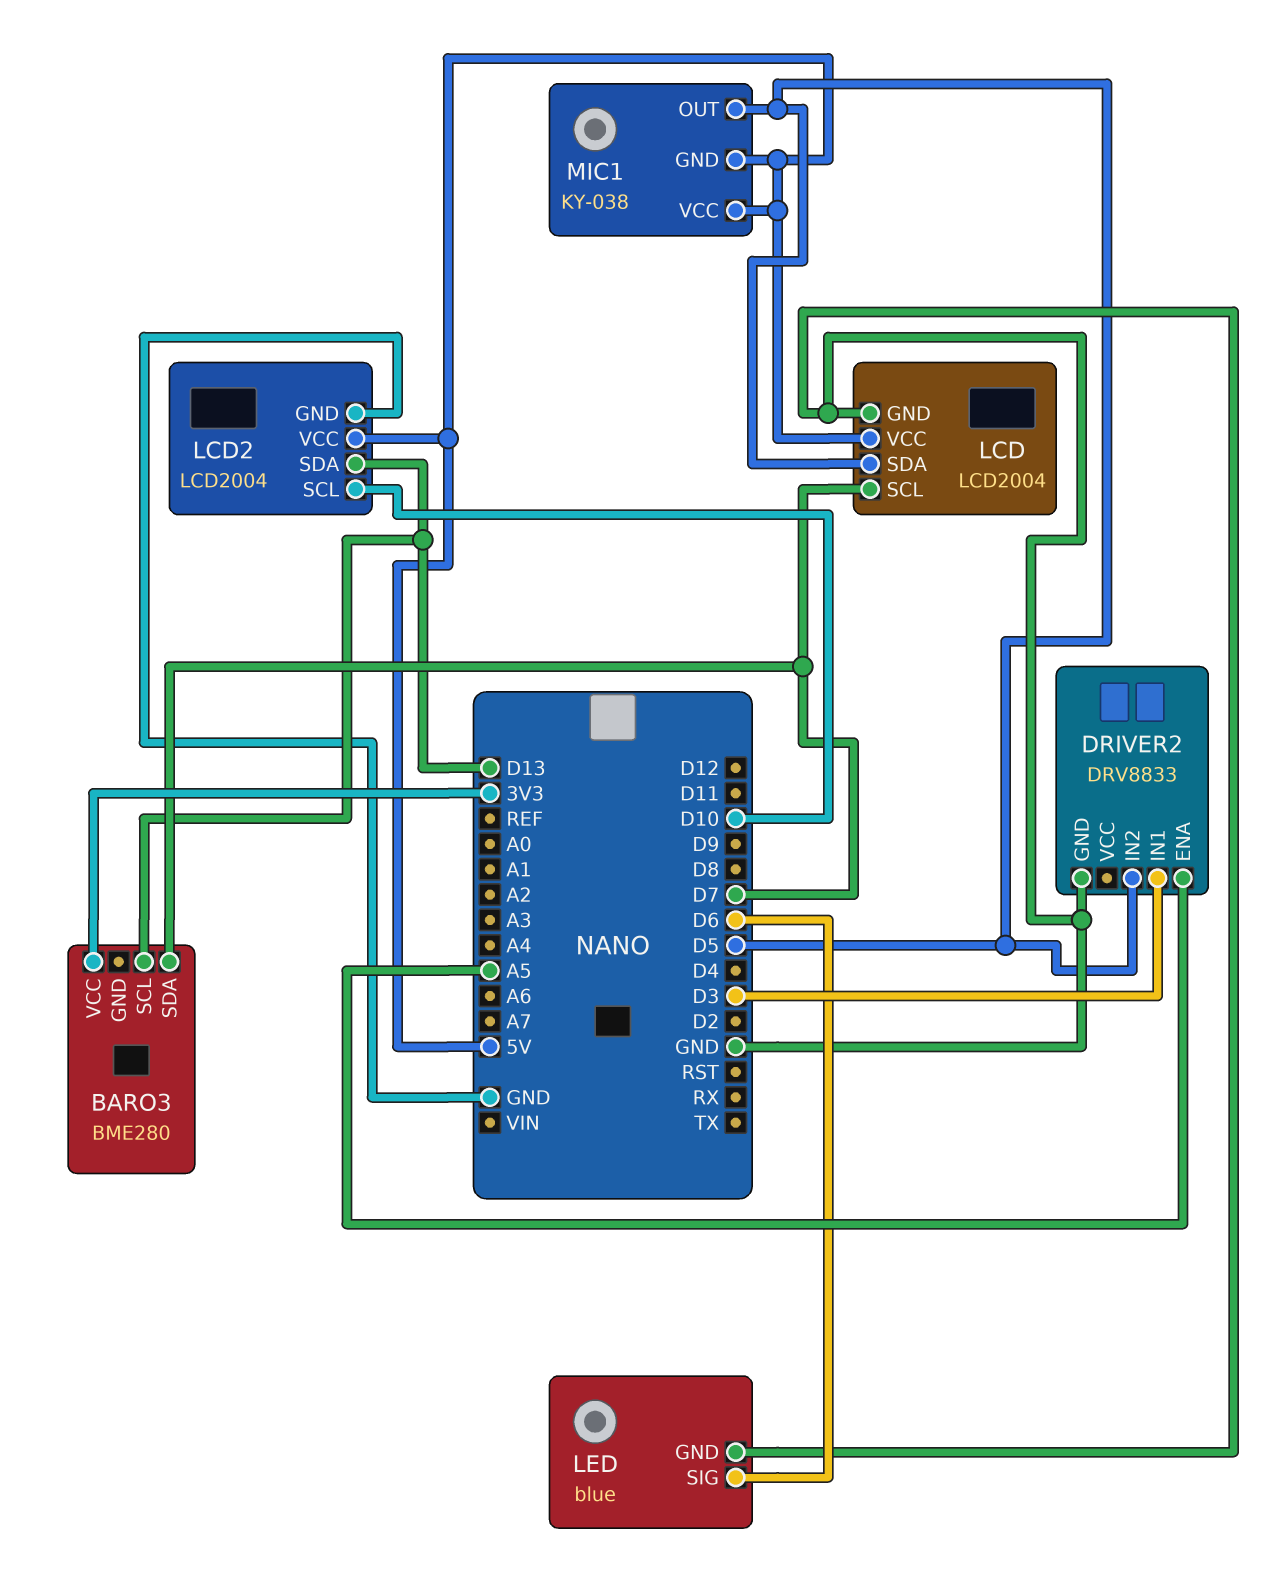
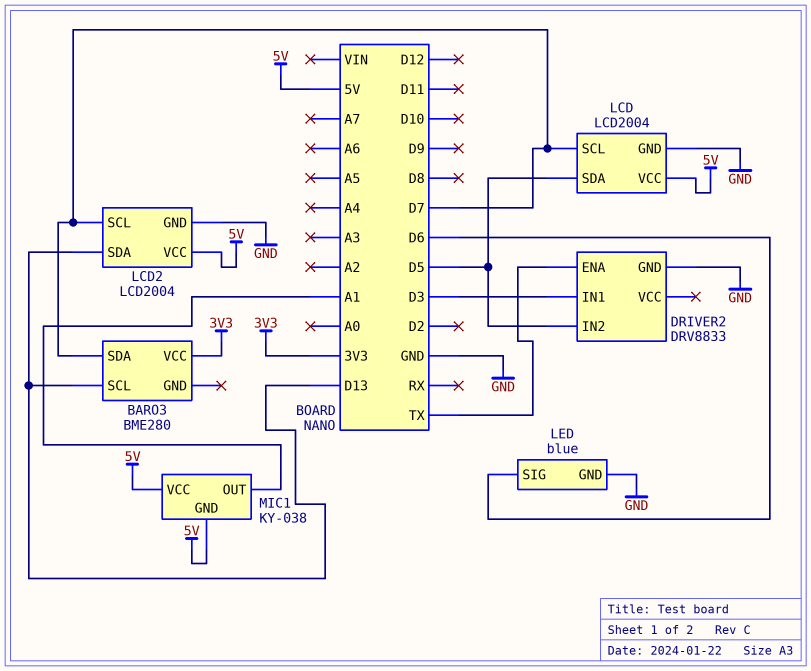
DRIVER2 pin ENA: A5 -> TX
LCD2 pin SCL: D10 -> D7
MIC1 pin OUT: D5 -> A1

